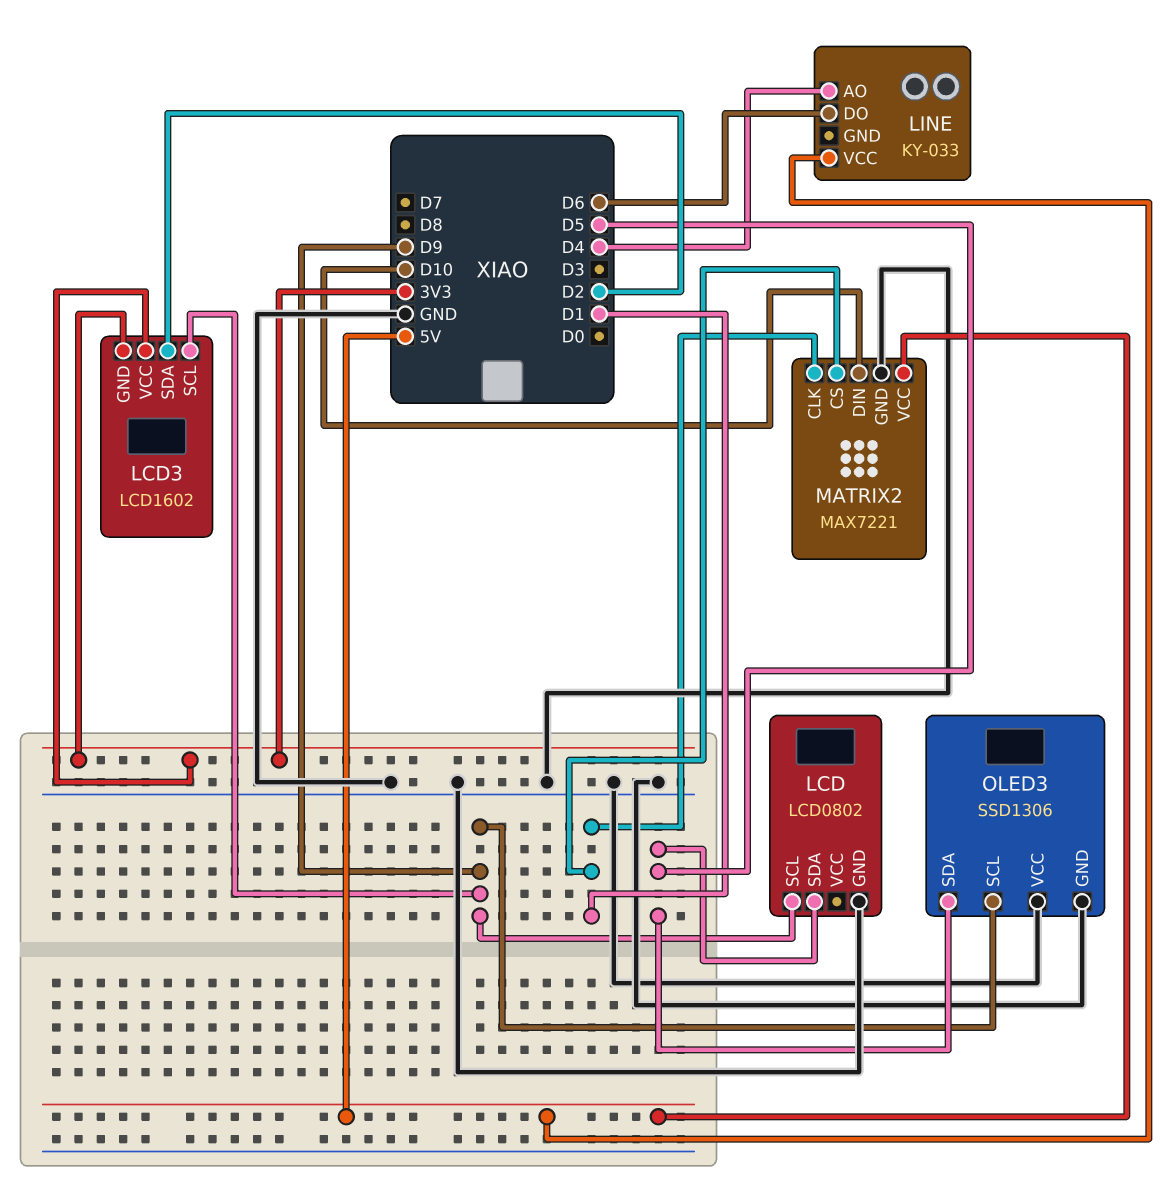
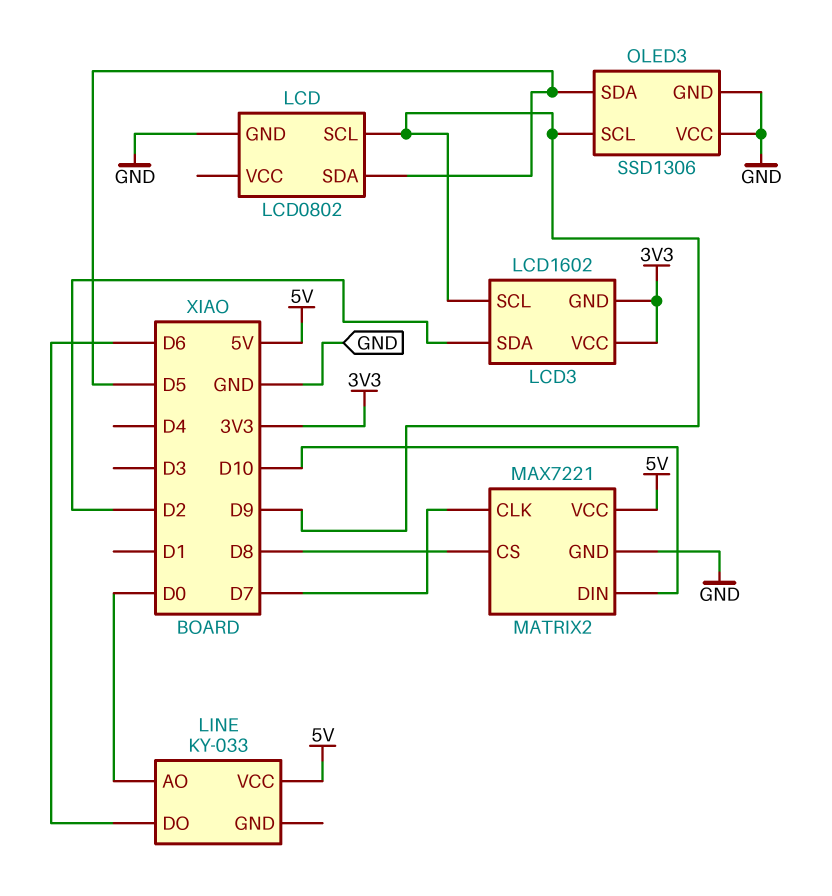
LINE pin AO: D4 -> D0
MATRIX2 pin CLK: D1 -> D7
MATRIX2 pin CS: D1 -> D8

